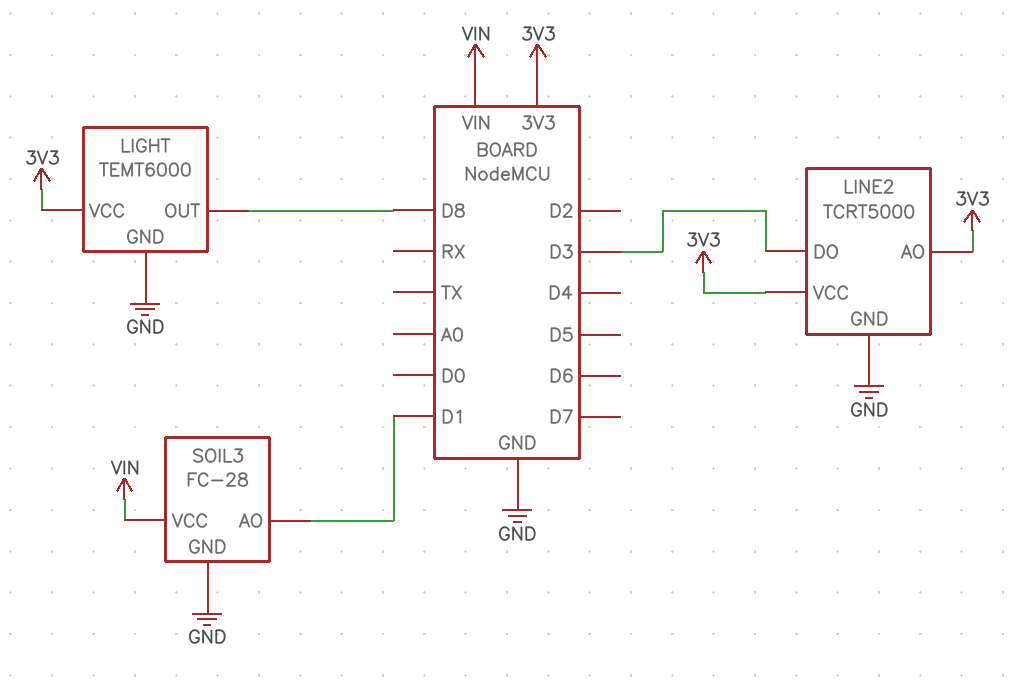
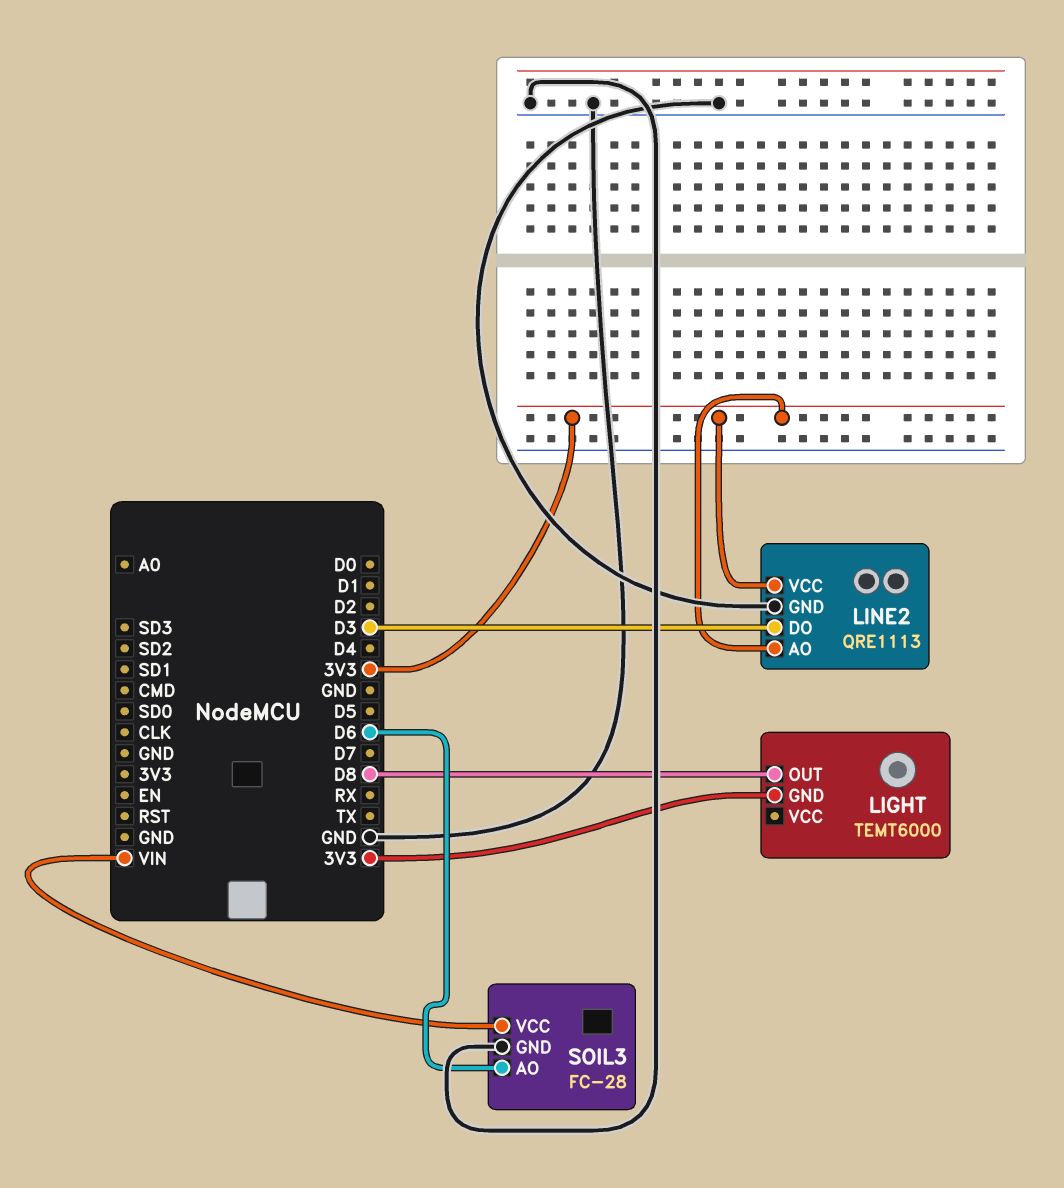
LIGHT pin GND: GND -> 3V3
LIGHT pin VCC: 3V3 -> none
LINE2: TCRT5000 -> QRE1113
SOIL3 pin AO: D1 -> D6

